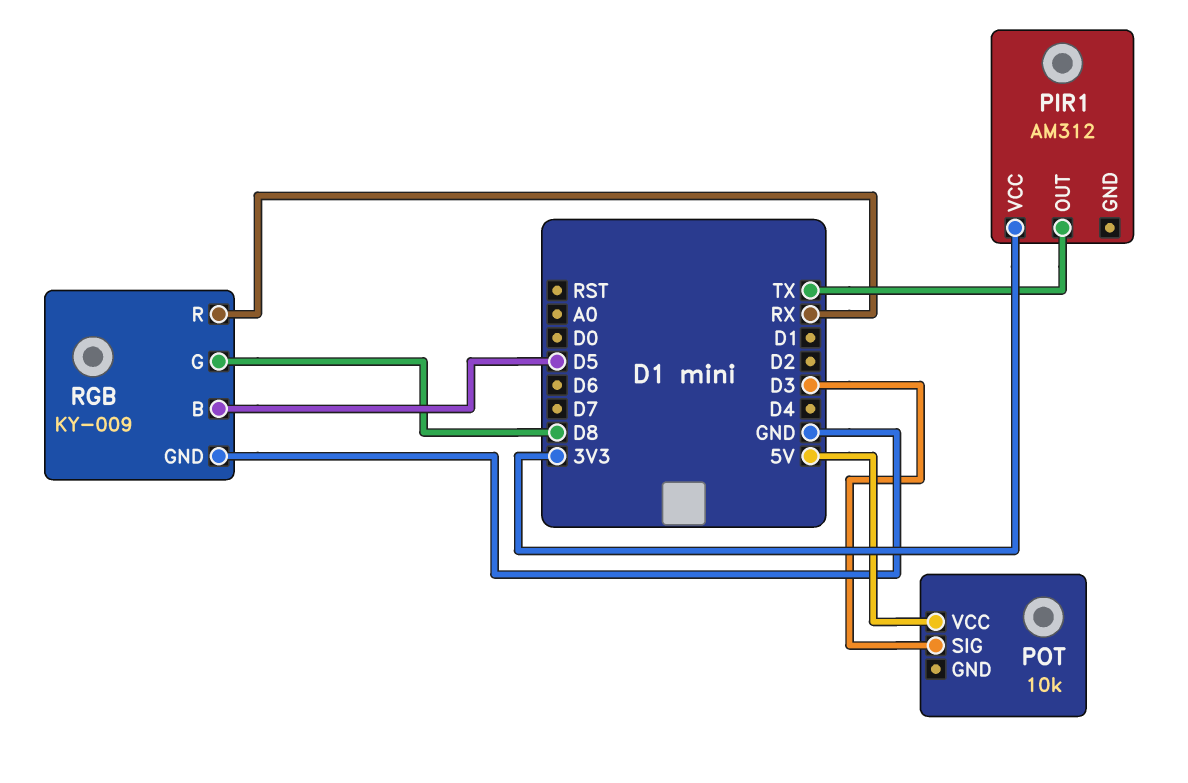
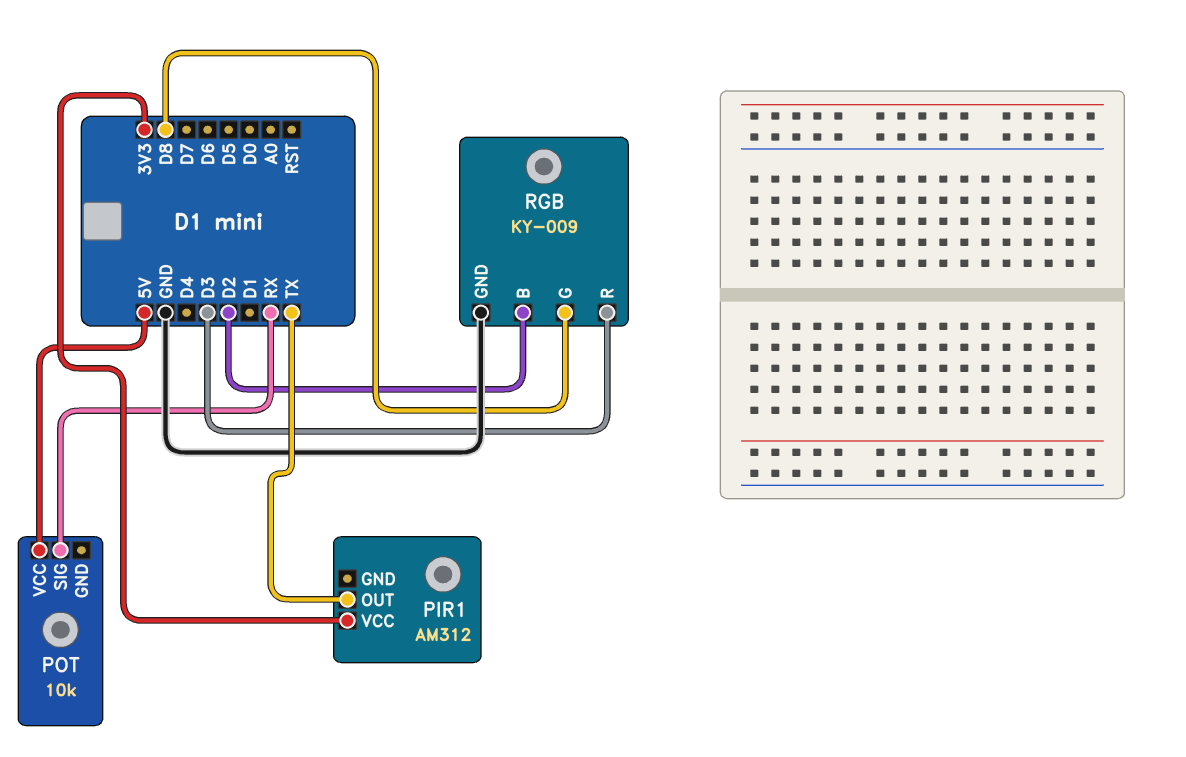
POT pin SIG: D3 -> RX
RGB pin B: D5 -> D2
RGB pin R: RX -> D3

